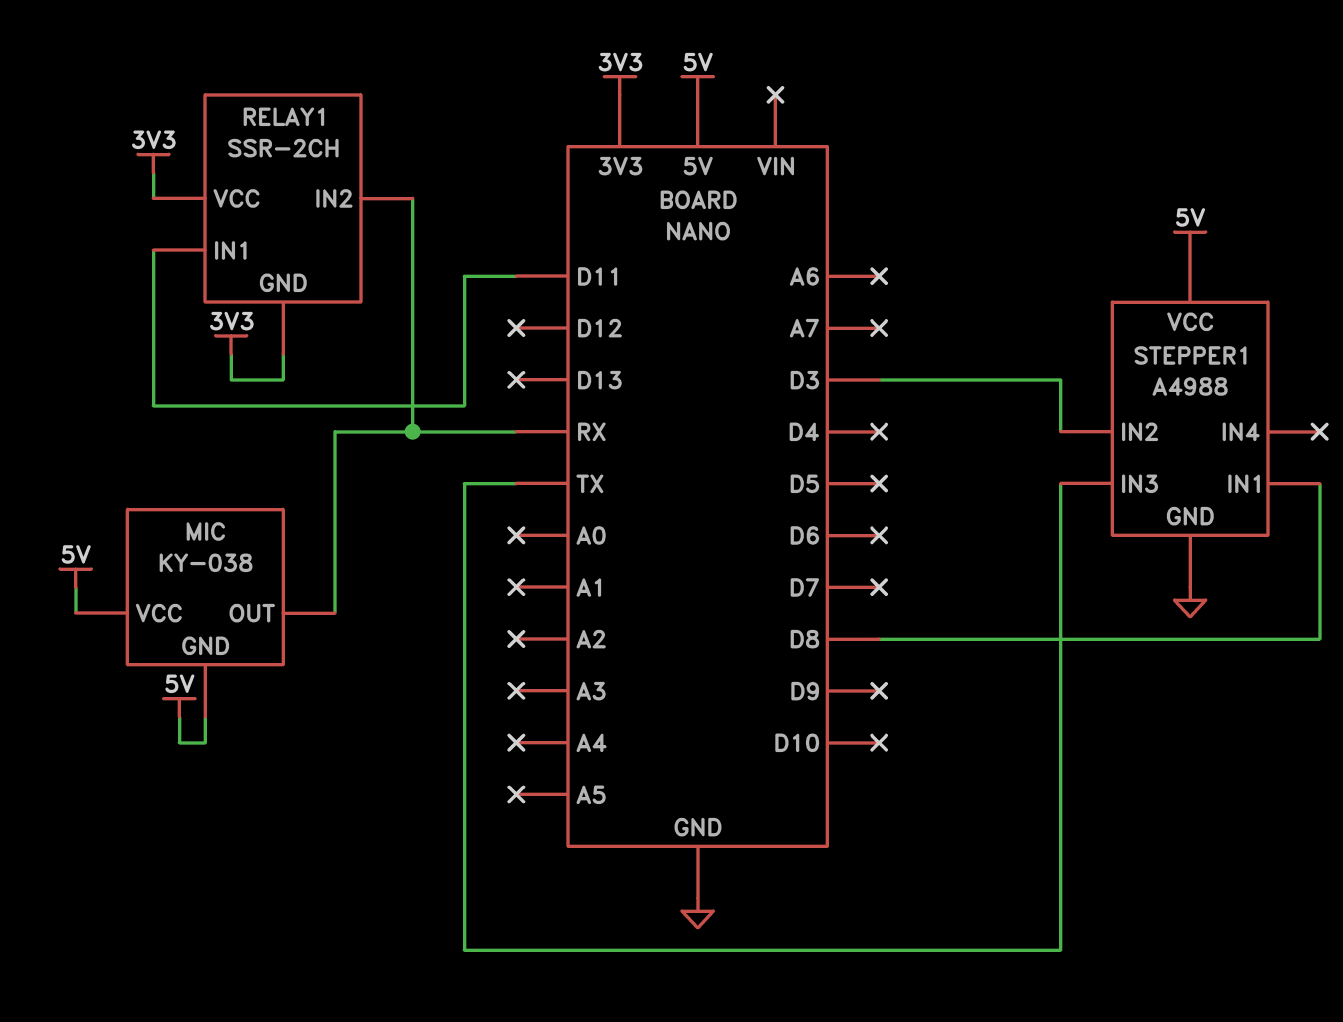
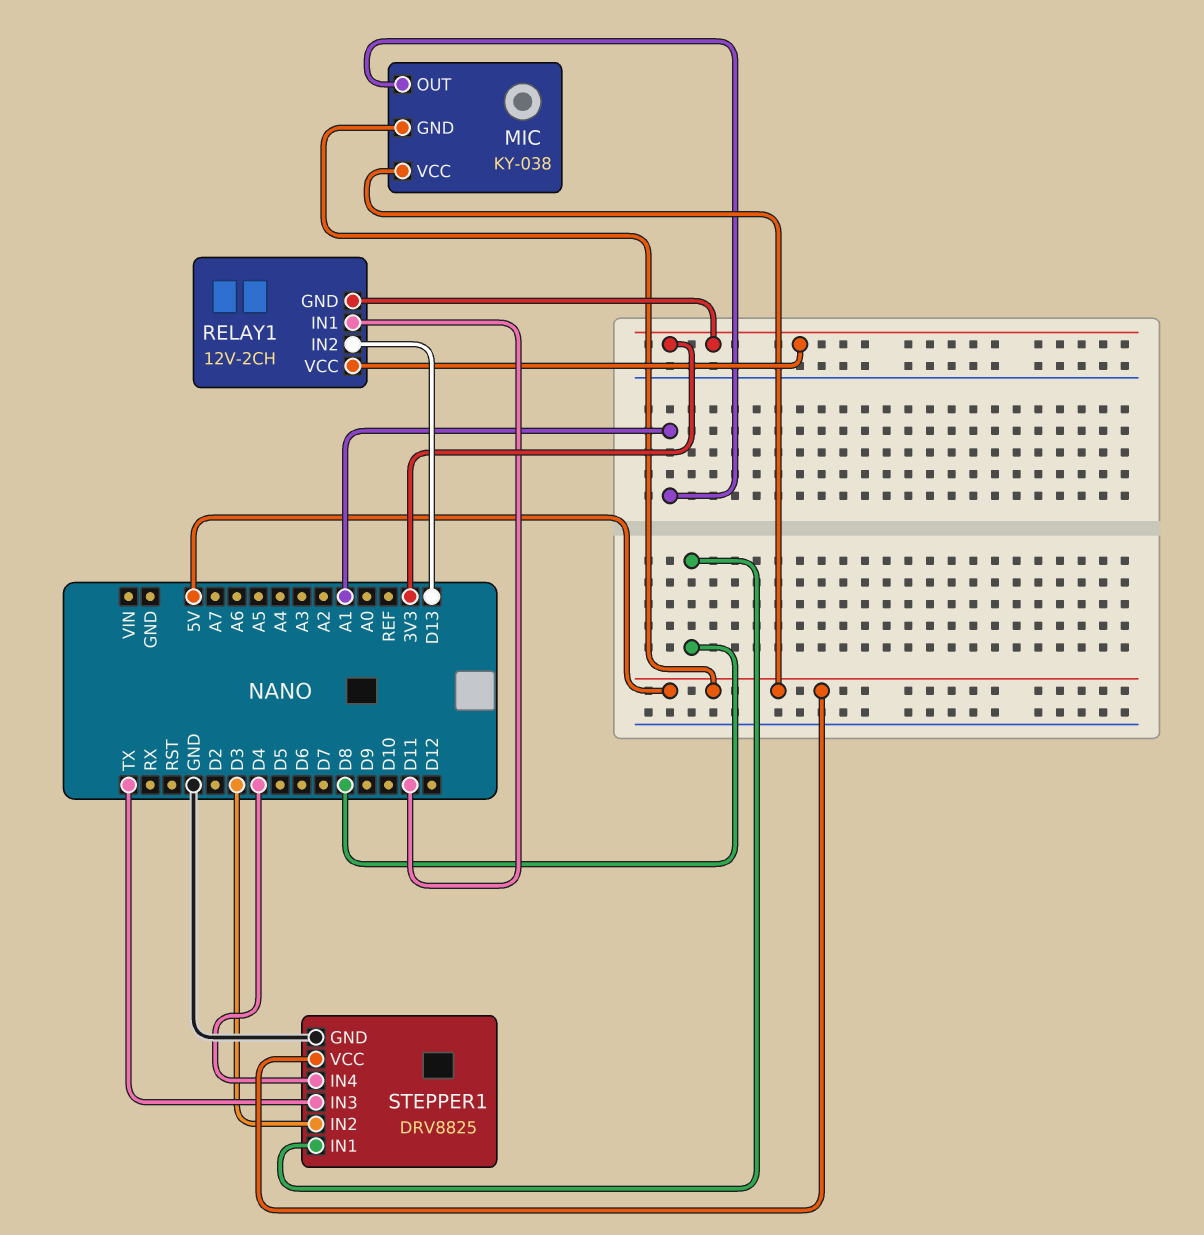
MIC pin OUT: RX -> A1
RELAY1: SSR-2CH -> 12V-2CH
RELAY1 pin IN2: RX -> D13
STEPPER1: A4988 -> DRV8825
STEPPER1 pin IN4: none -> D4

